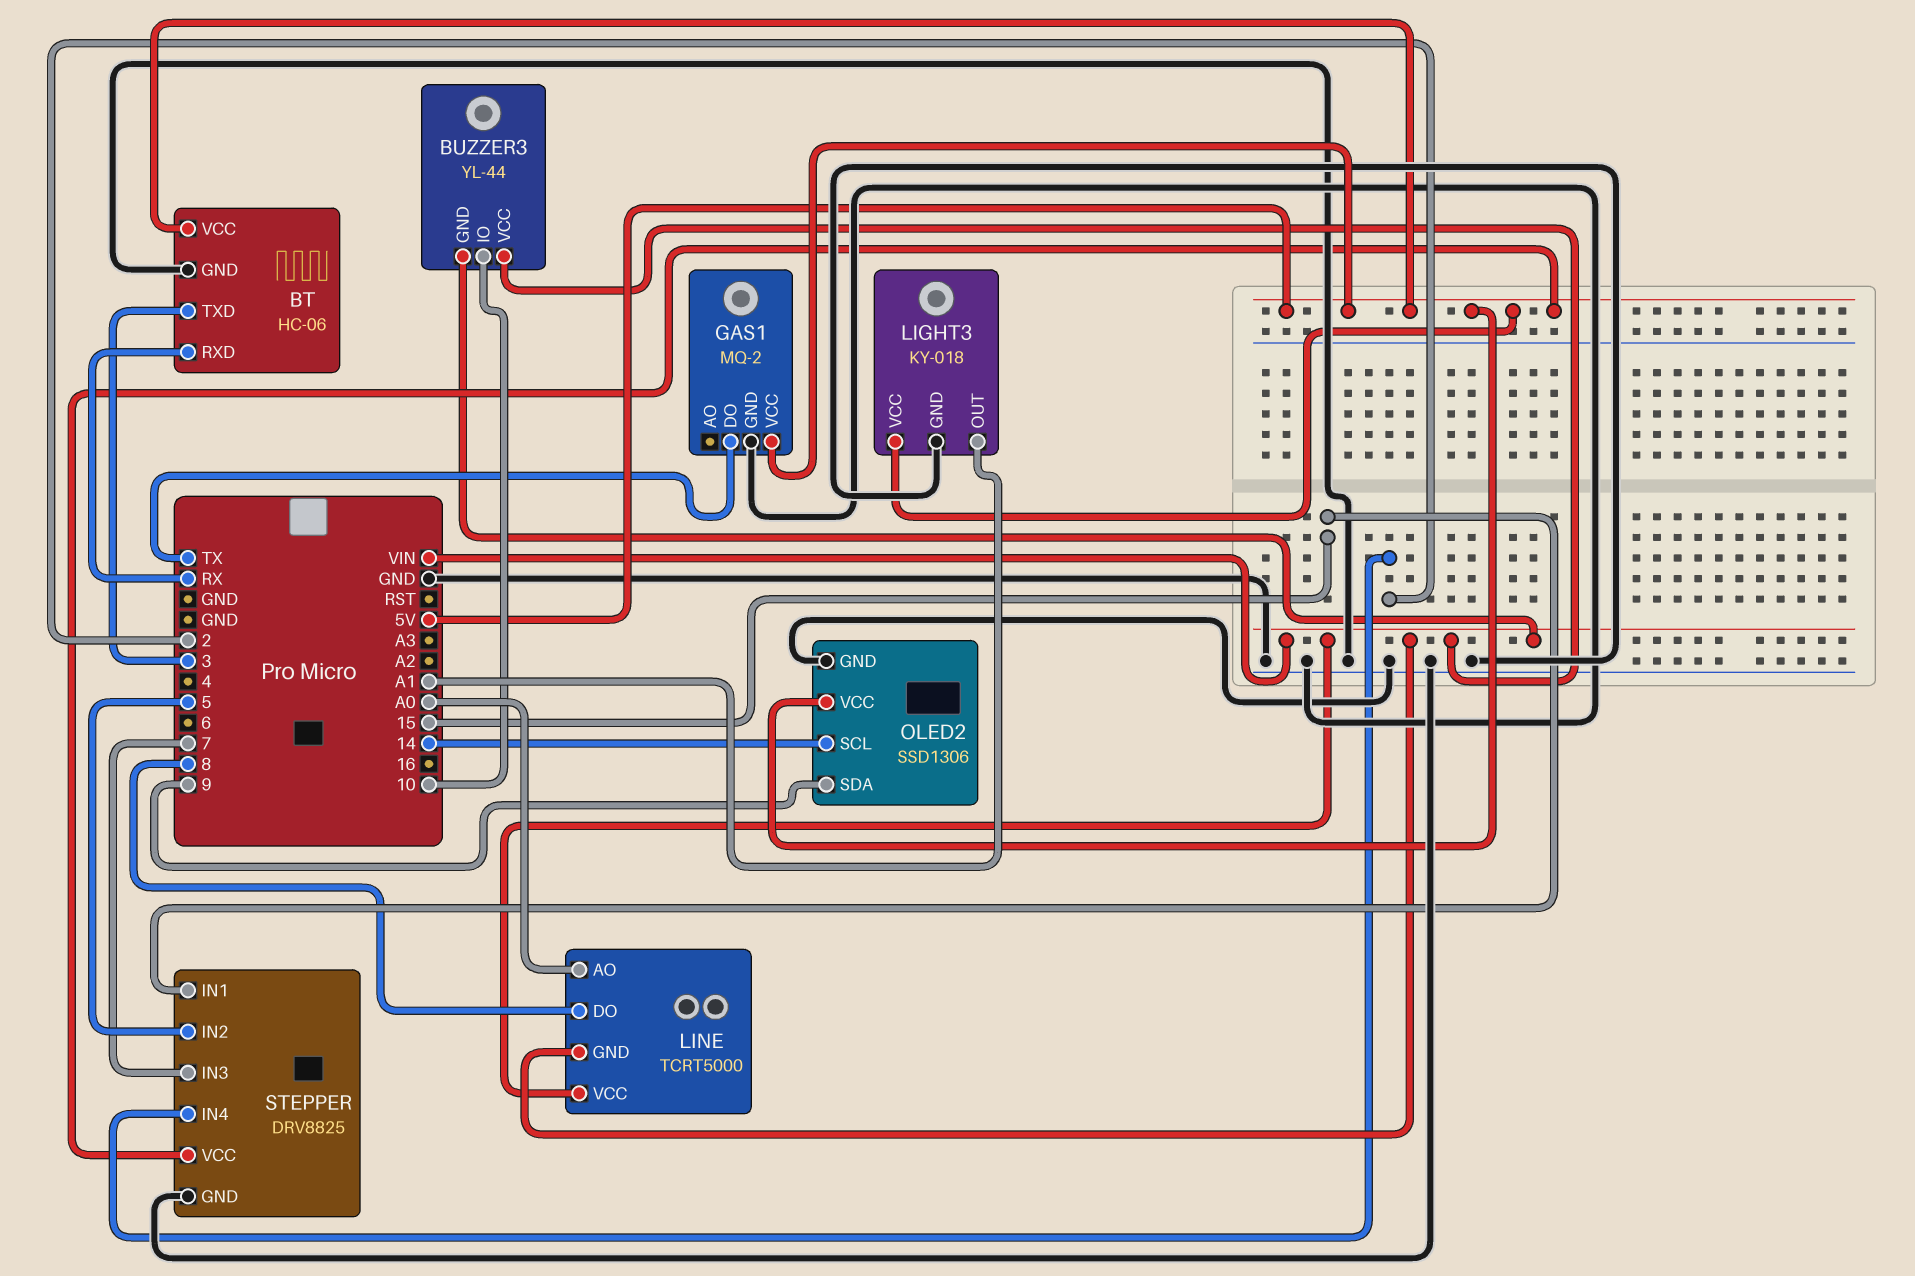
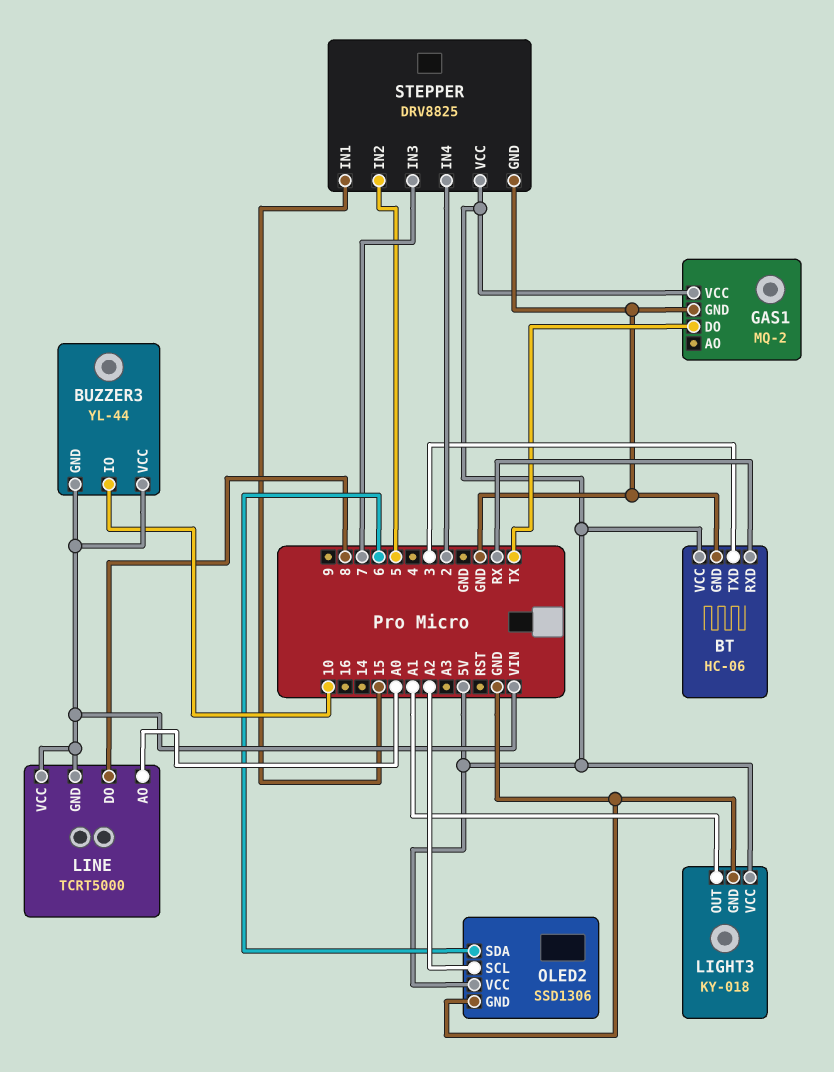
OLED2 pin SCL: 14 -> A2
OLED2 pin SDA: 9 -> 6

